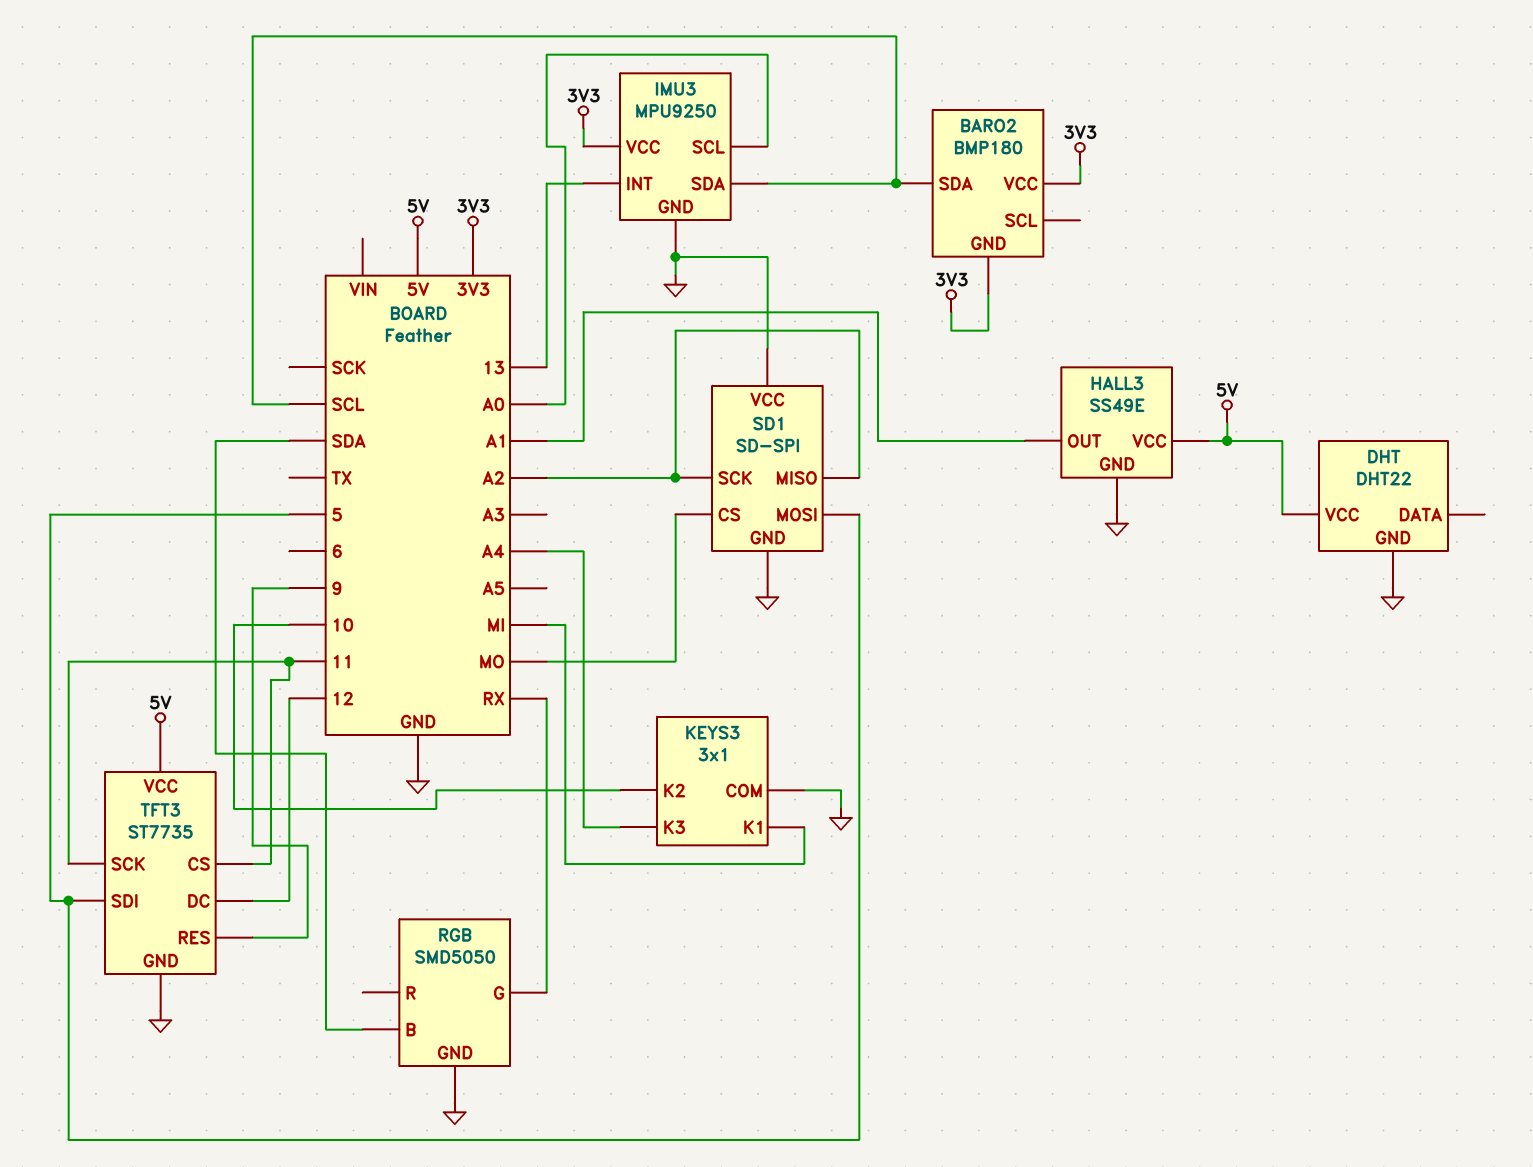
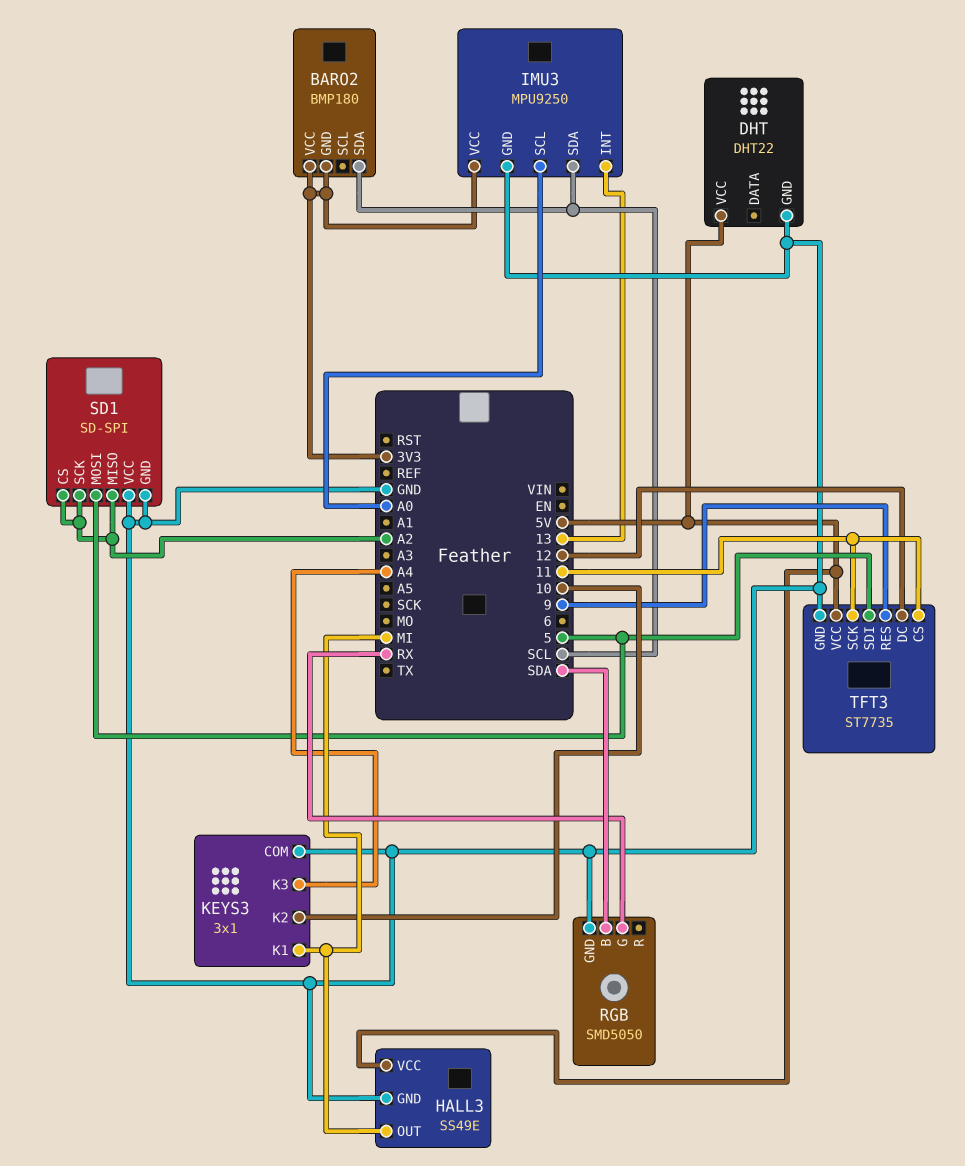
HALL3 pin OUT: A1 -> MI
SD1 pin CS: MO -> A2

